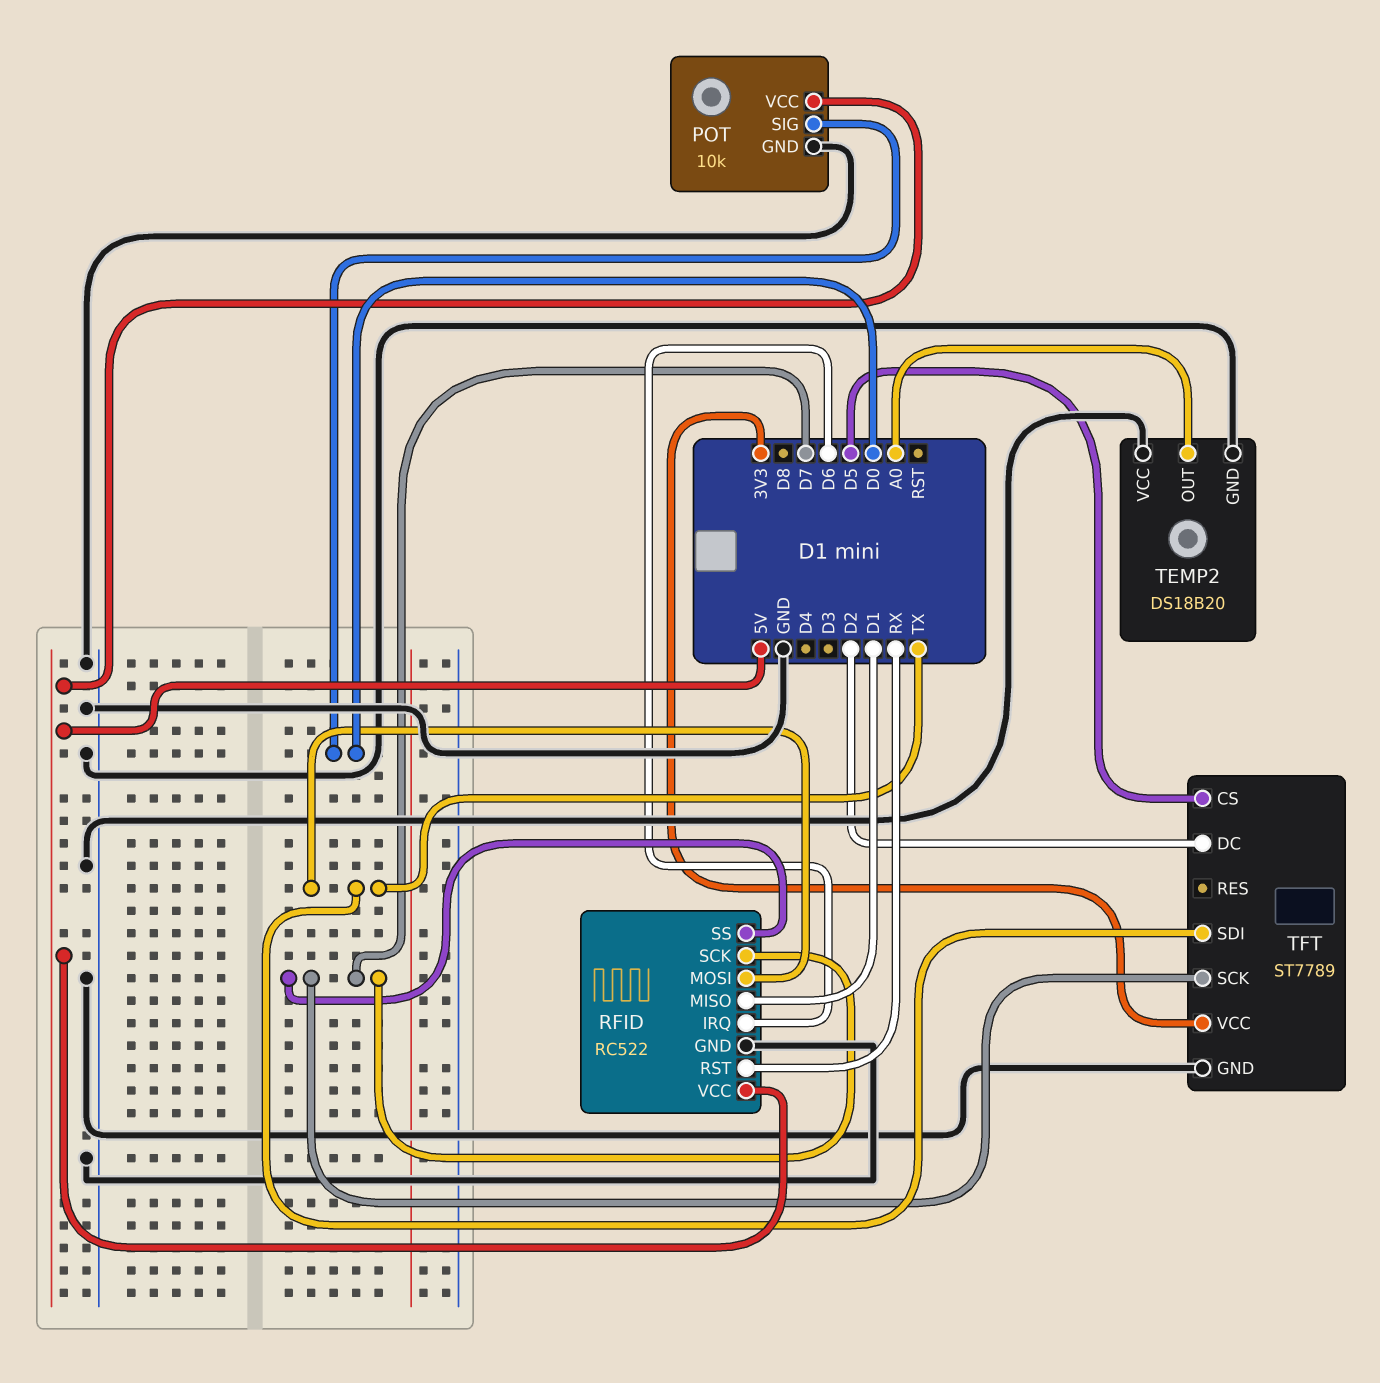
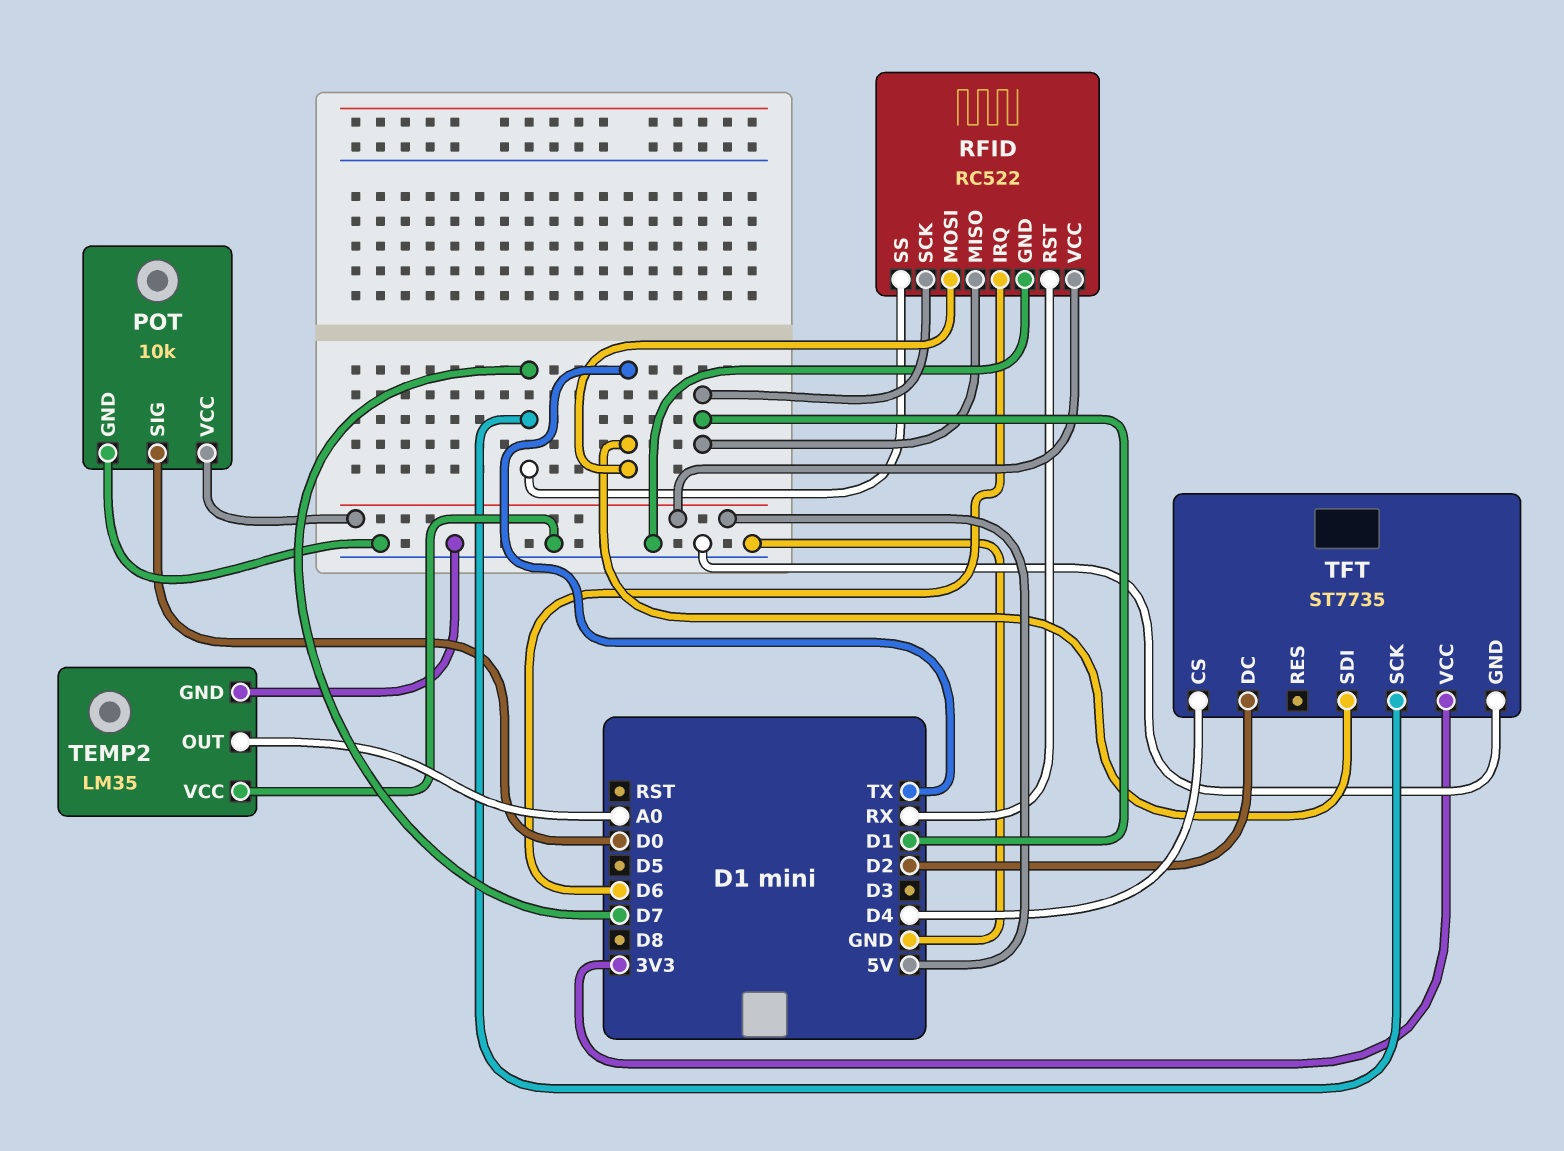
RFID pin SCK: D7 -> D1
TEMP2: DS18B20 -> LM35
TFT: ST7789 -> ST7735
TFT pin CS: D5 -> D4

